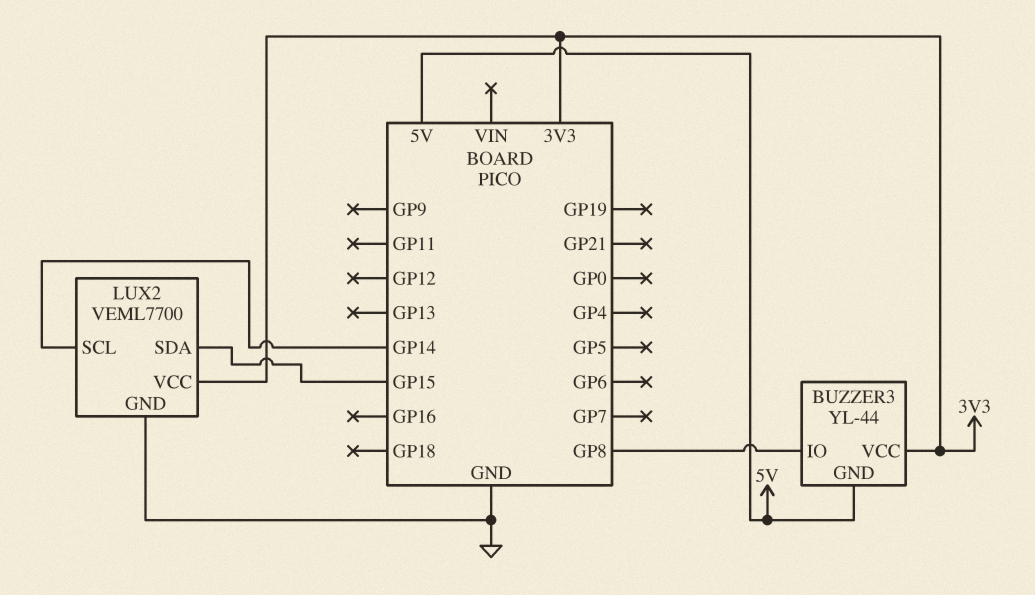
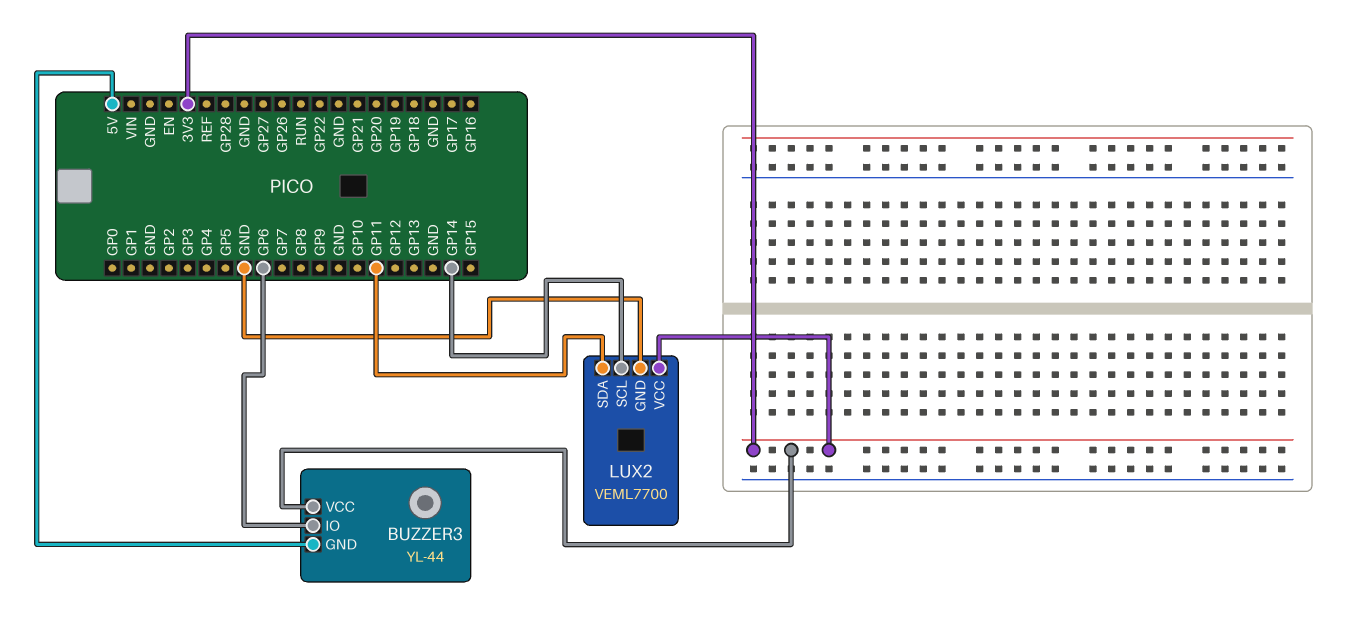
BUZZER3 pin IO: GP8 -> GP6
LUX2 pin SDA: GP15 -> GP11

